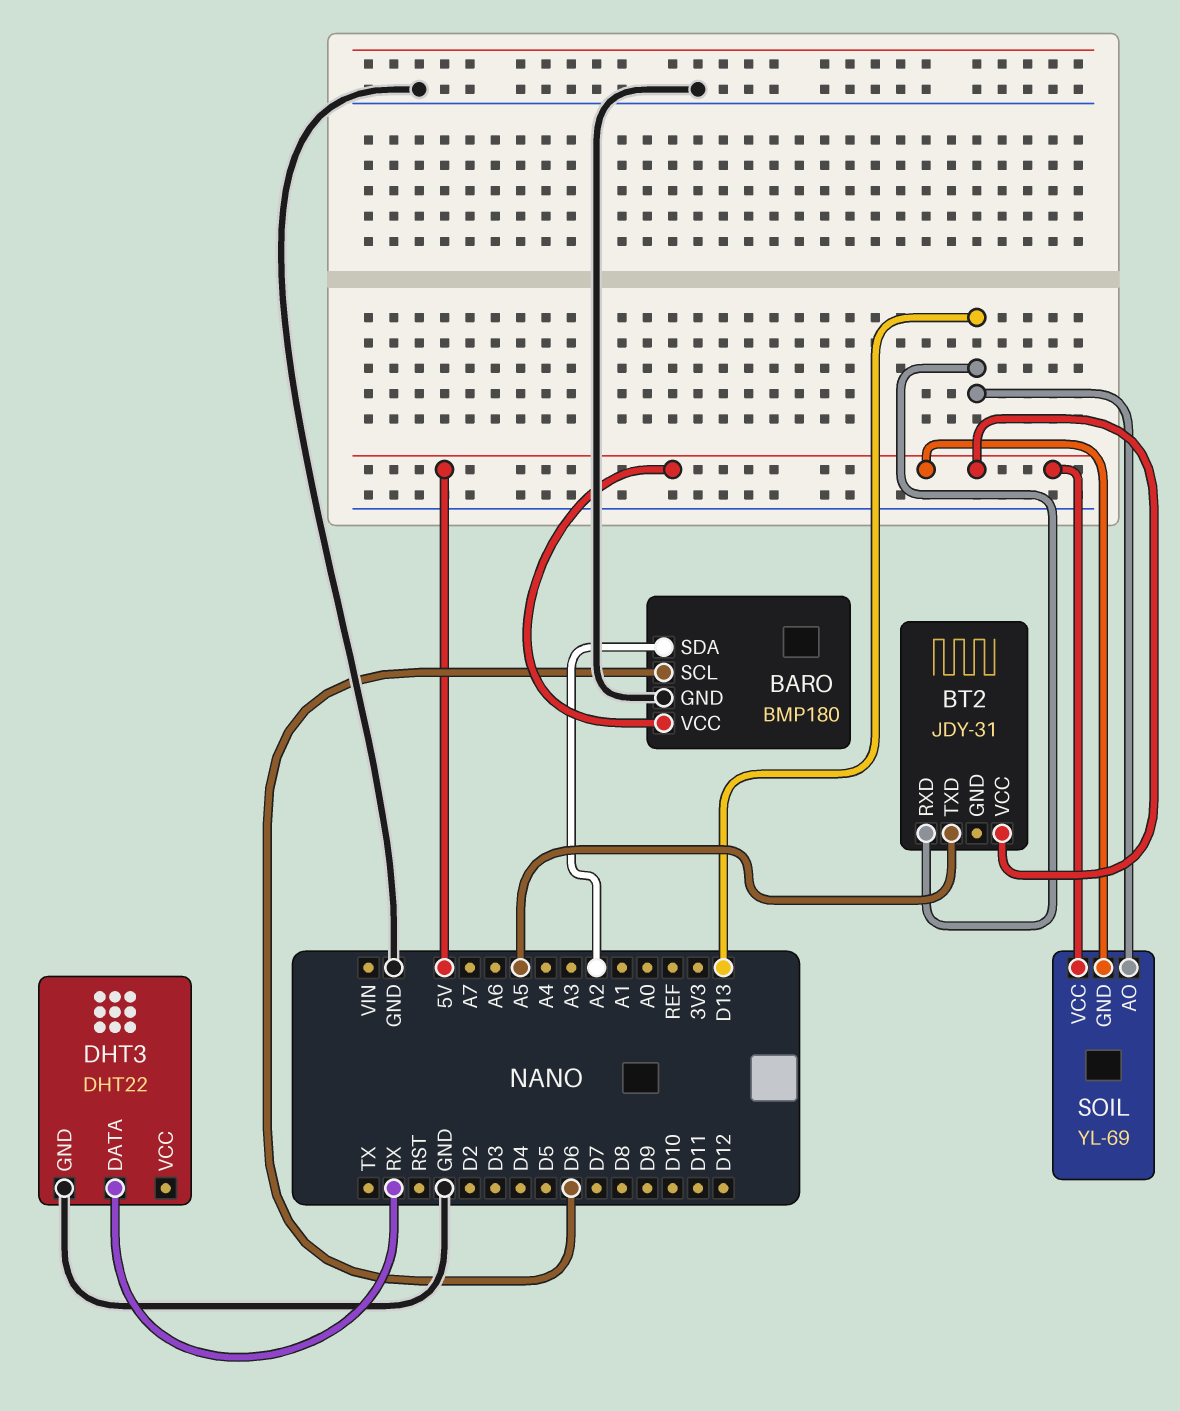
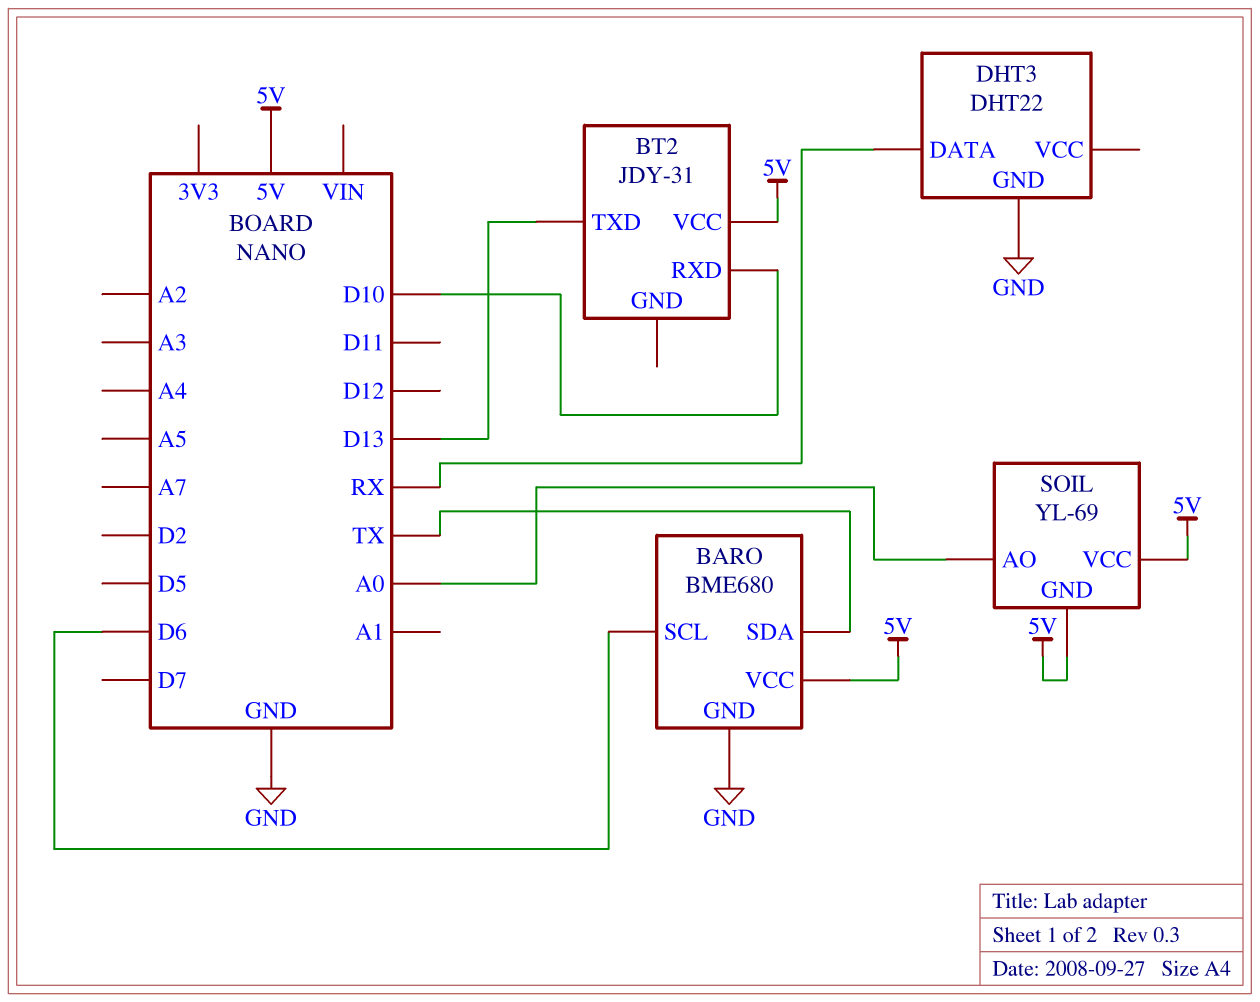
BARO: BMP180 -> BME680
BARO pin SDA: A2 -> TX
BT2 pin RXD: D13 -> D10
BT2 pin TXD: A5 -> D13
SOIL pin AO: D13 -> A0

